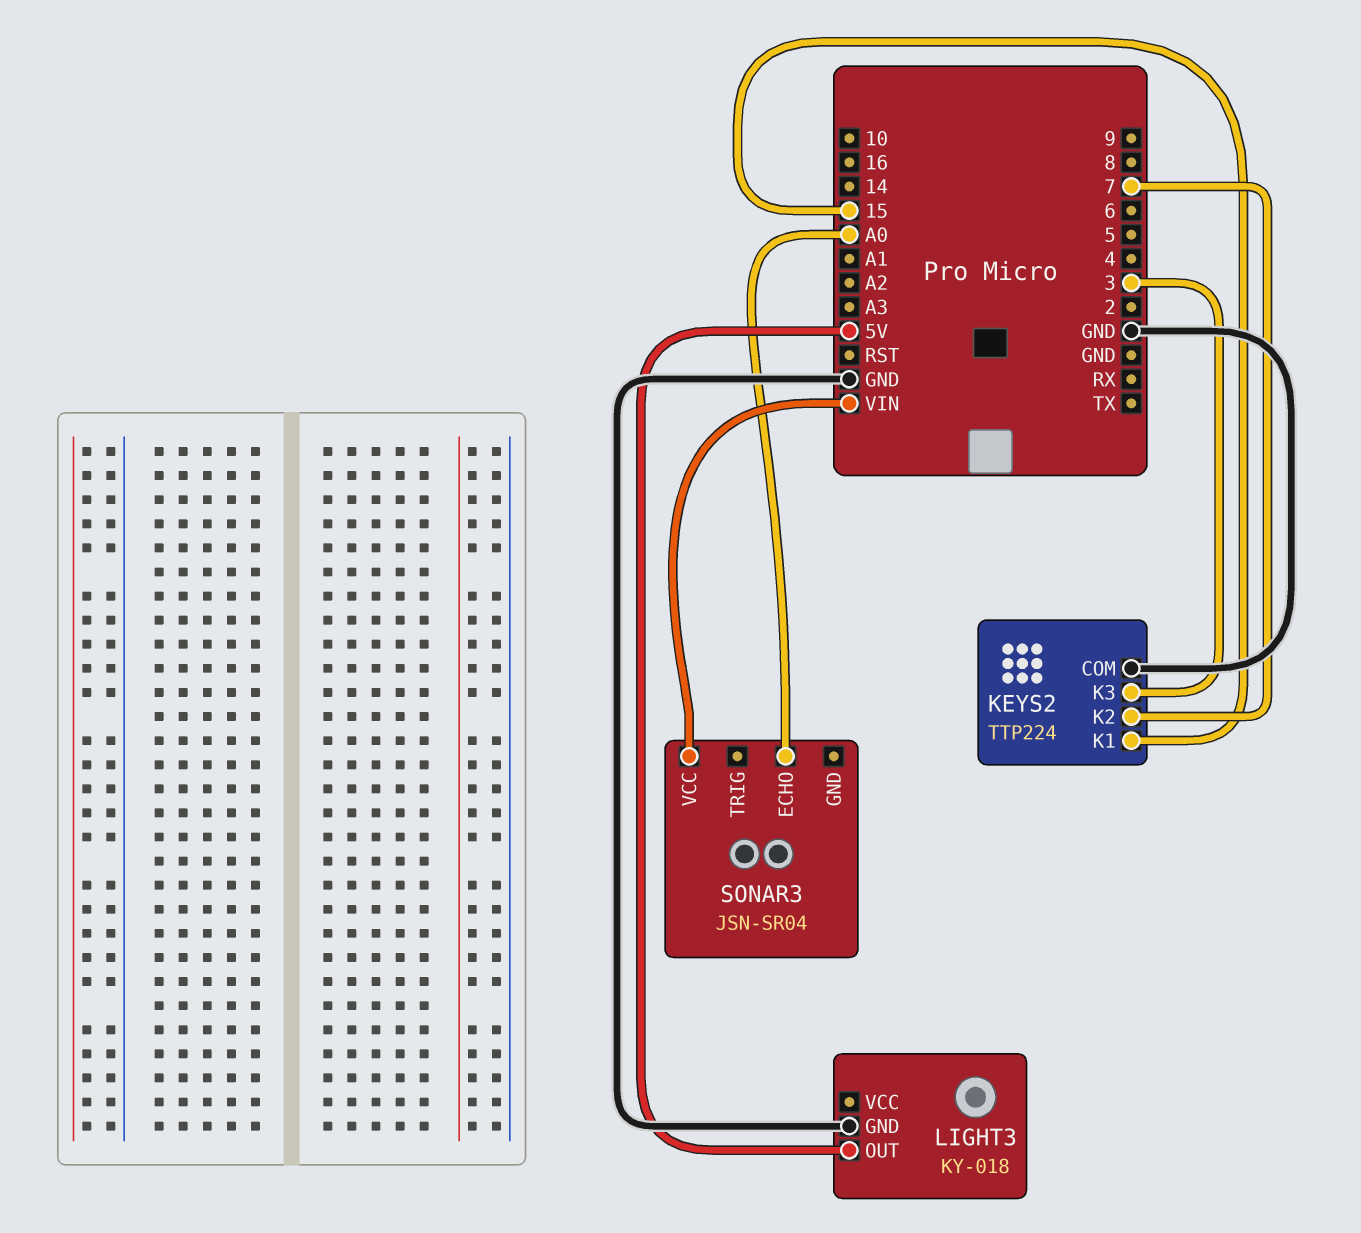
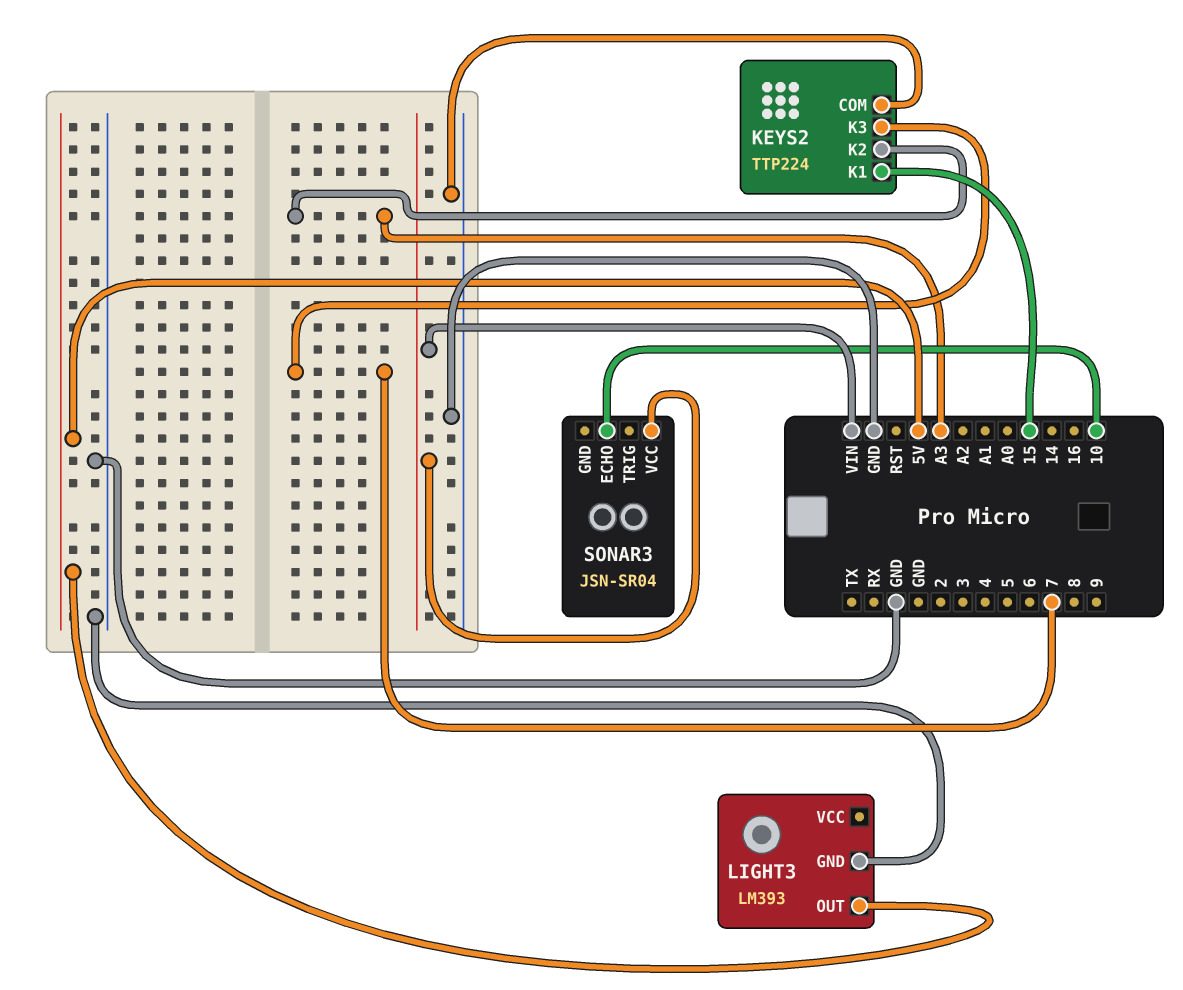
KEYS2 pin K2: 7 -> A3
KEYS2 pin K3: 3 -> 7
LIGHT3: KY-018 -> LM393
SONAR3 pin ECHO: A0 -> 10

